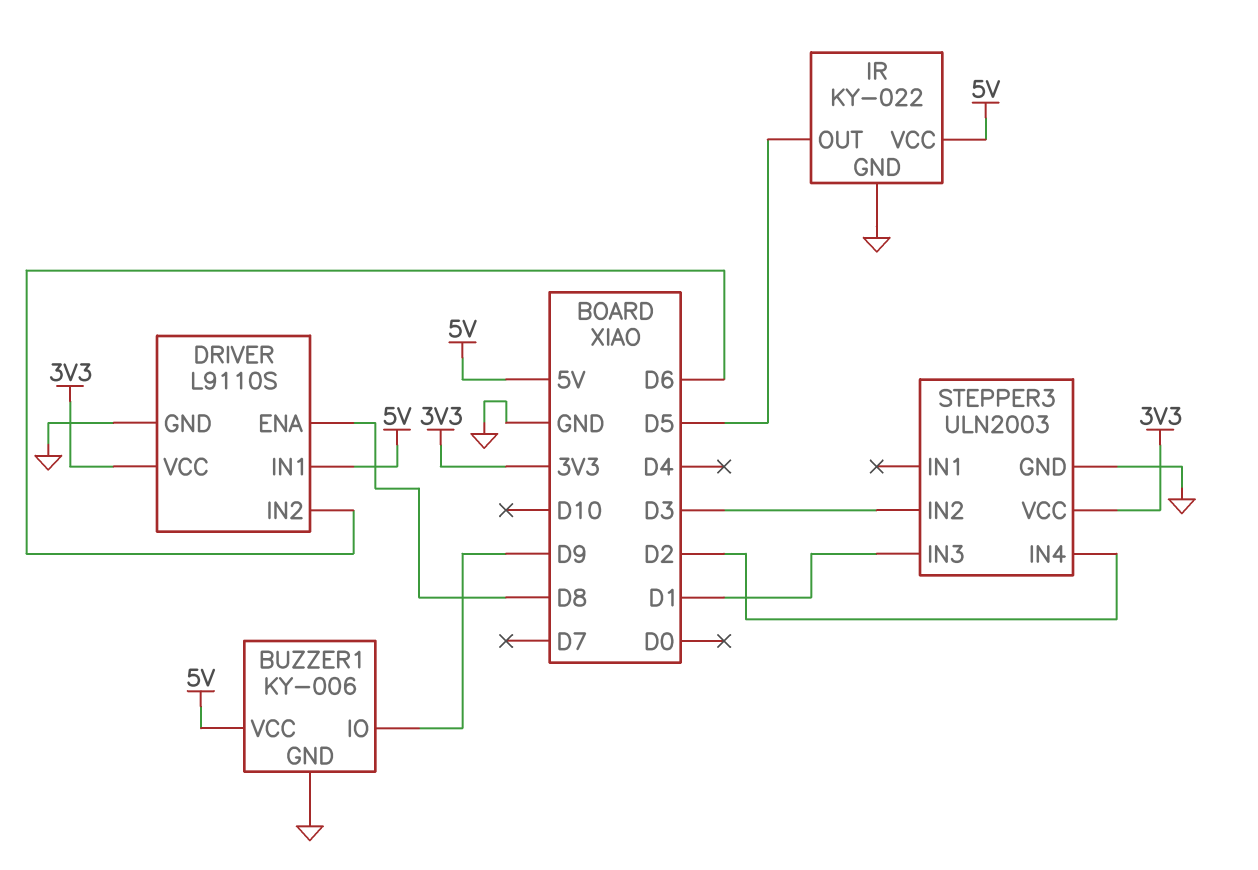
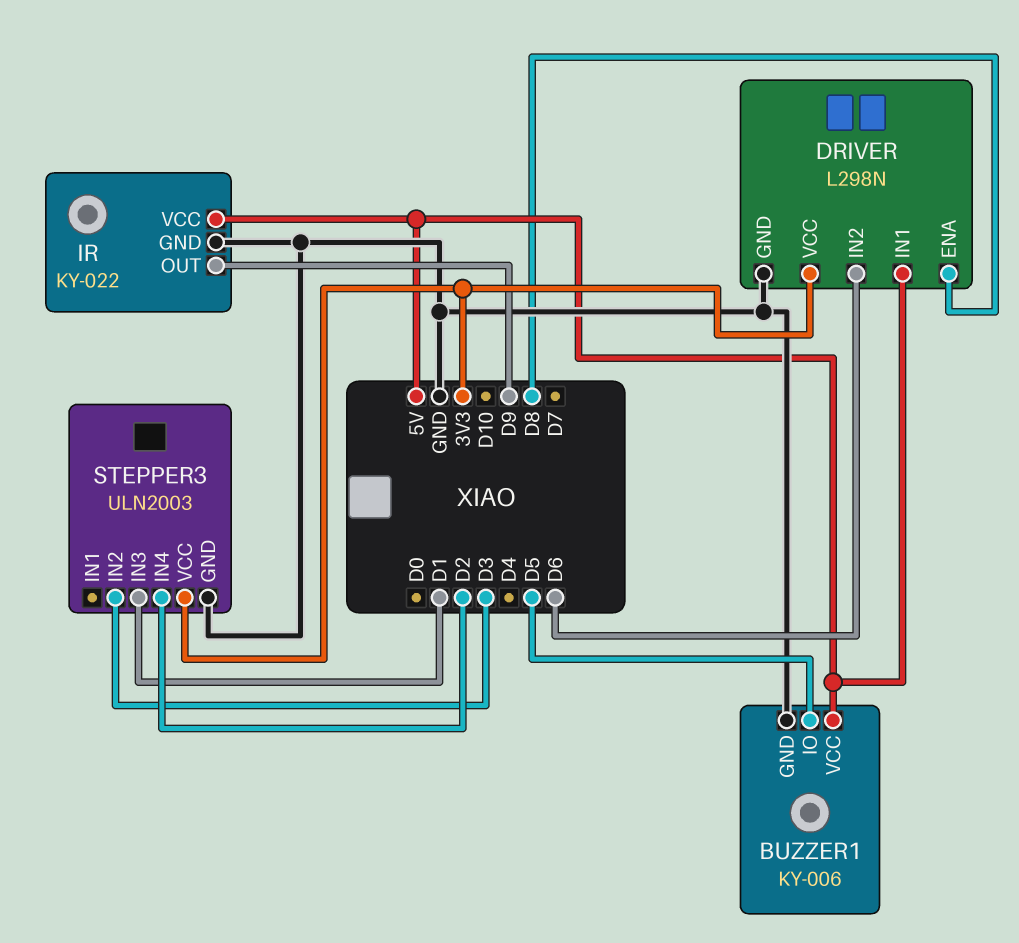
BUZZER1 pin IO: D9 -> D5
DRIVER: L9110S -> L298N
IR pin OUT: D5 -> D9

